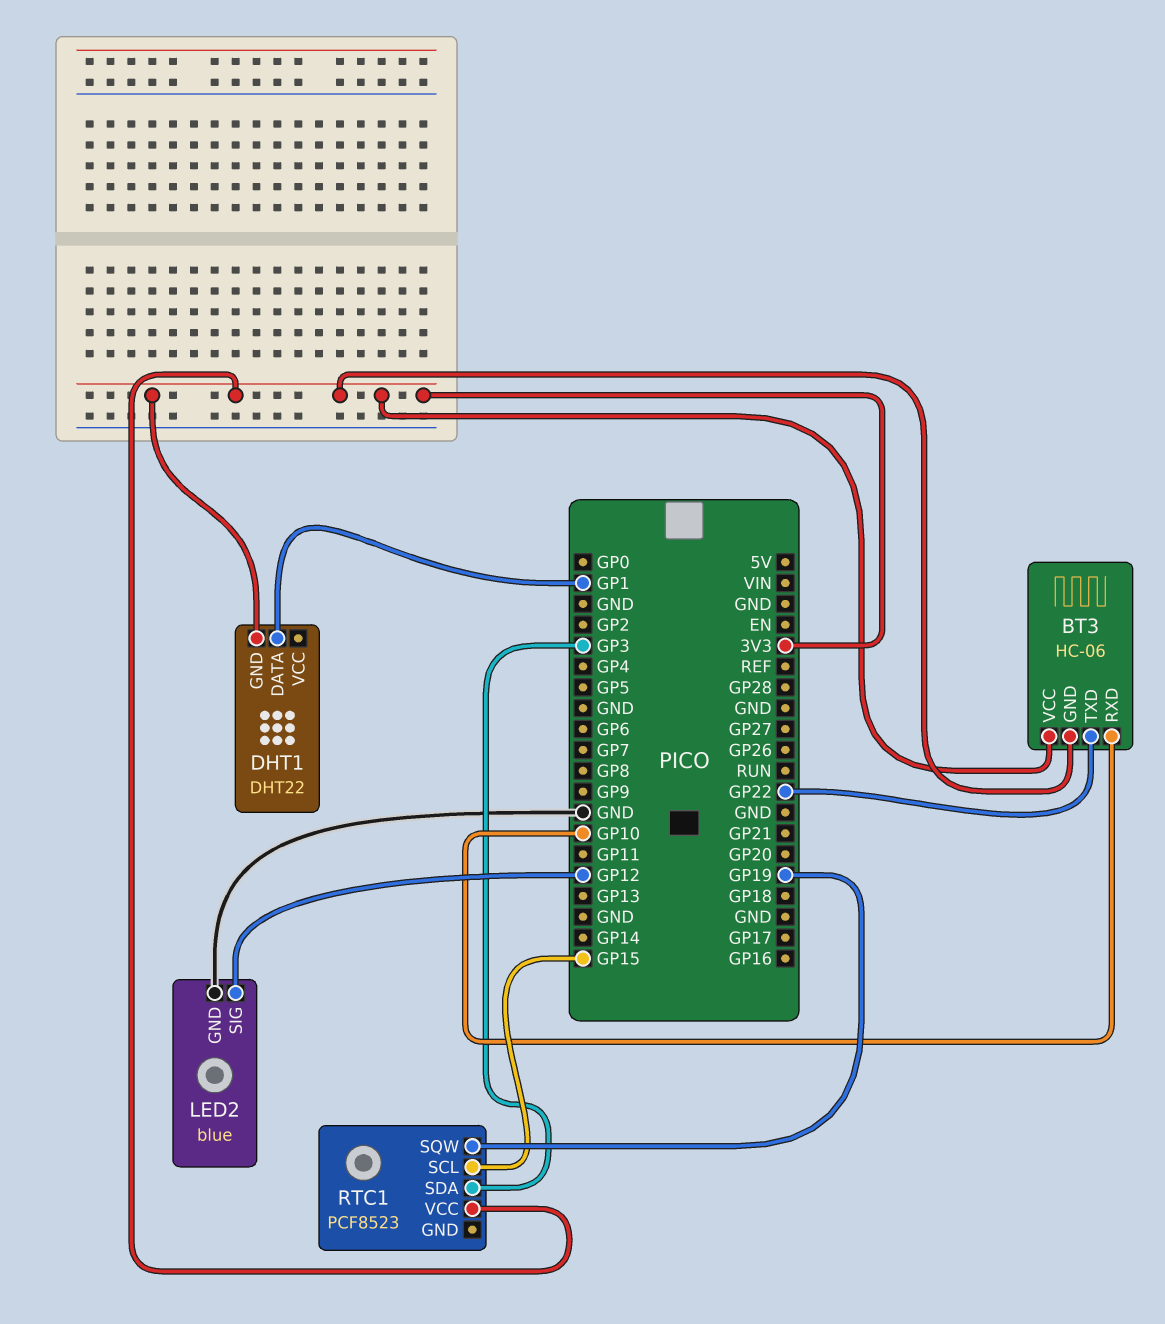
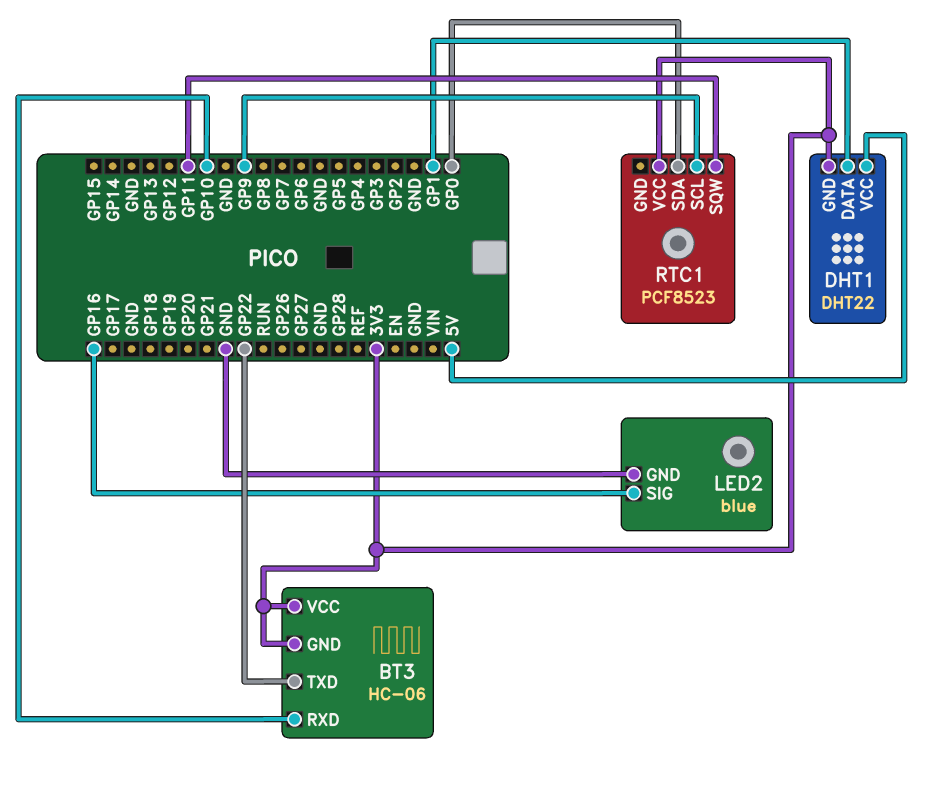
DHT1 pin VCC: none -> 5V
LED2 pin SIG: GP12 -> GP16
RTC1 pin SCL: GP15 -> GP9
RTC1 pin SDA: GP3 -> GP0
RTC1 pin SQW: GP19 -> GP11

